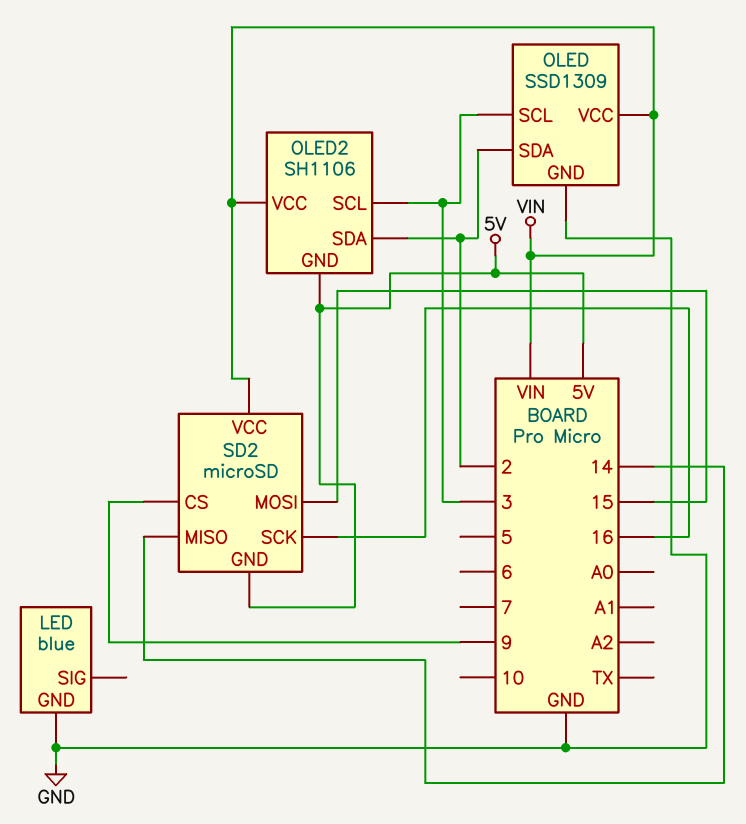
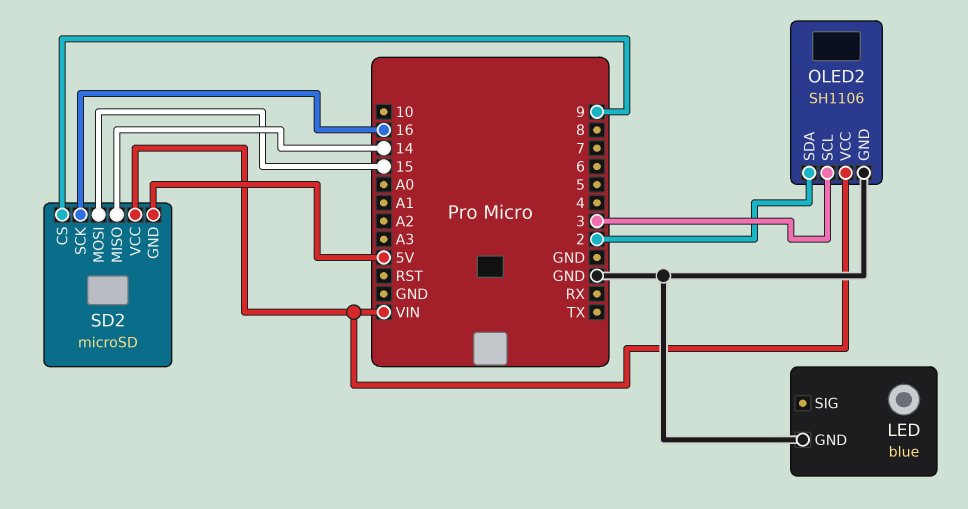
OLED: SSD1309 -> none
OLED pin GND: GND -> none
OLED pin SCL: 3 -> none
OLED pin SDA: 2 -> none
OLED pin VCC: VIN -> none
OLED2 pin GND: 5V -> GND

